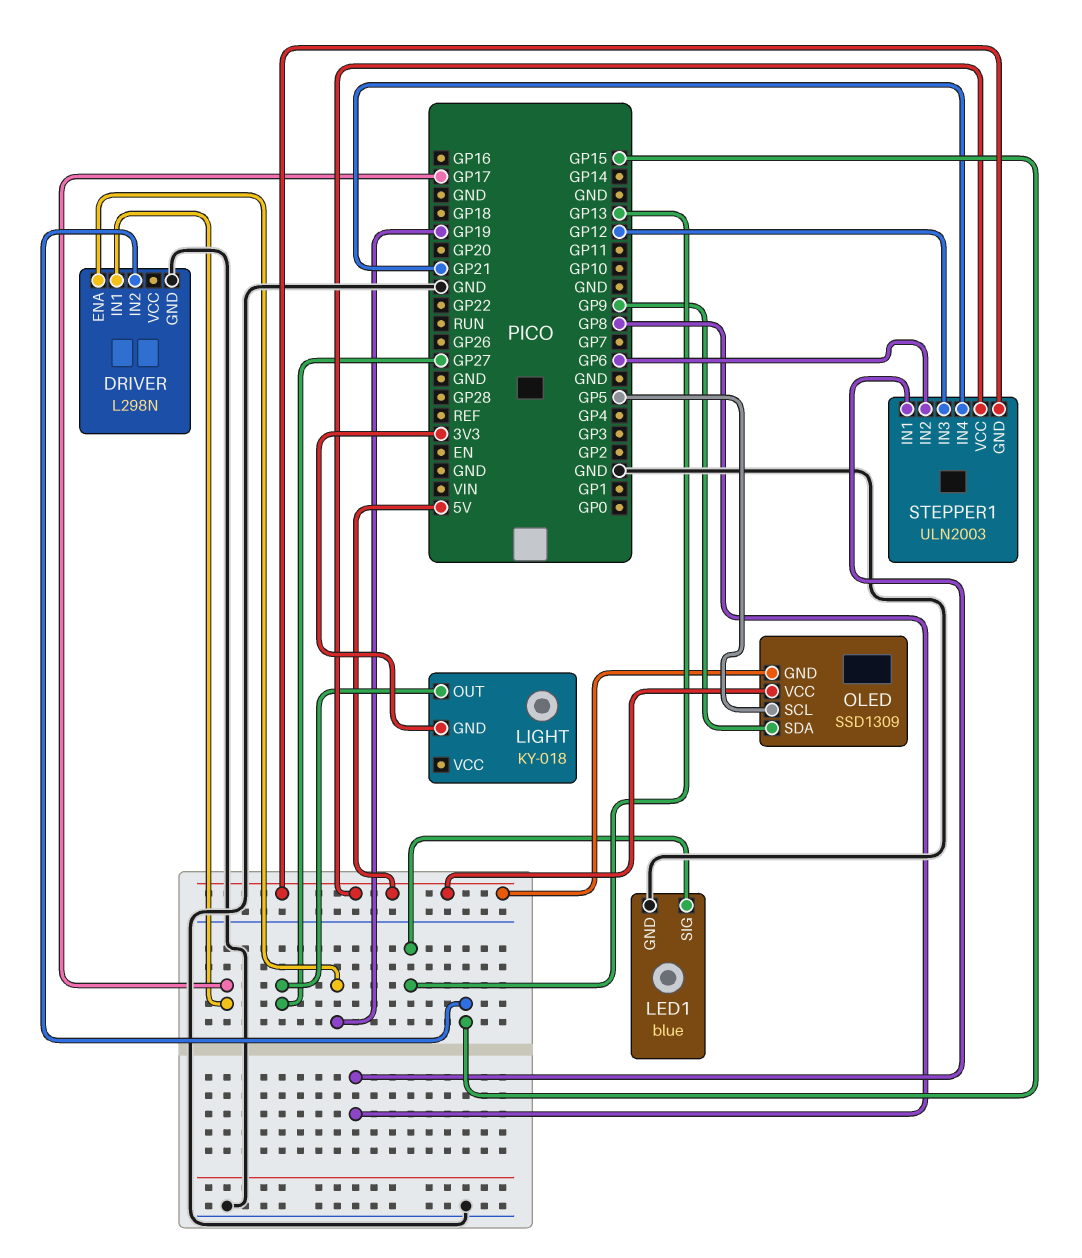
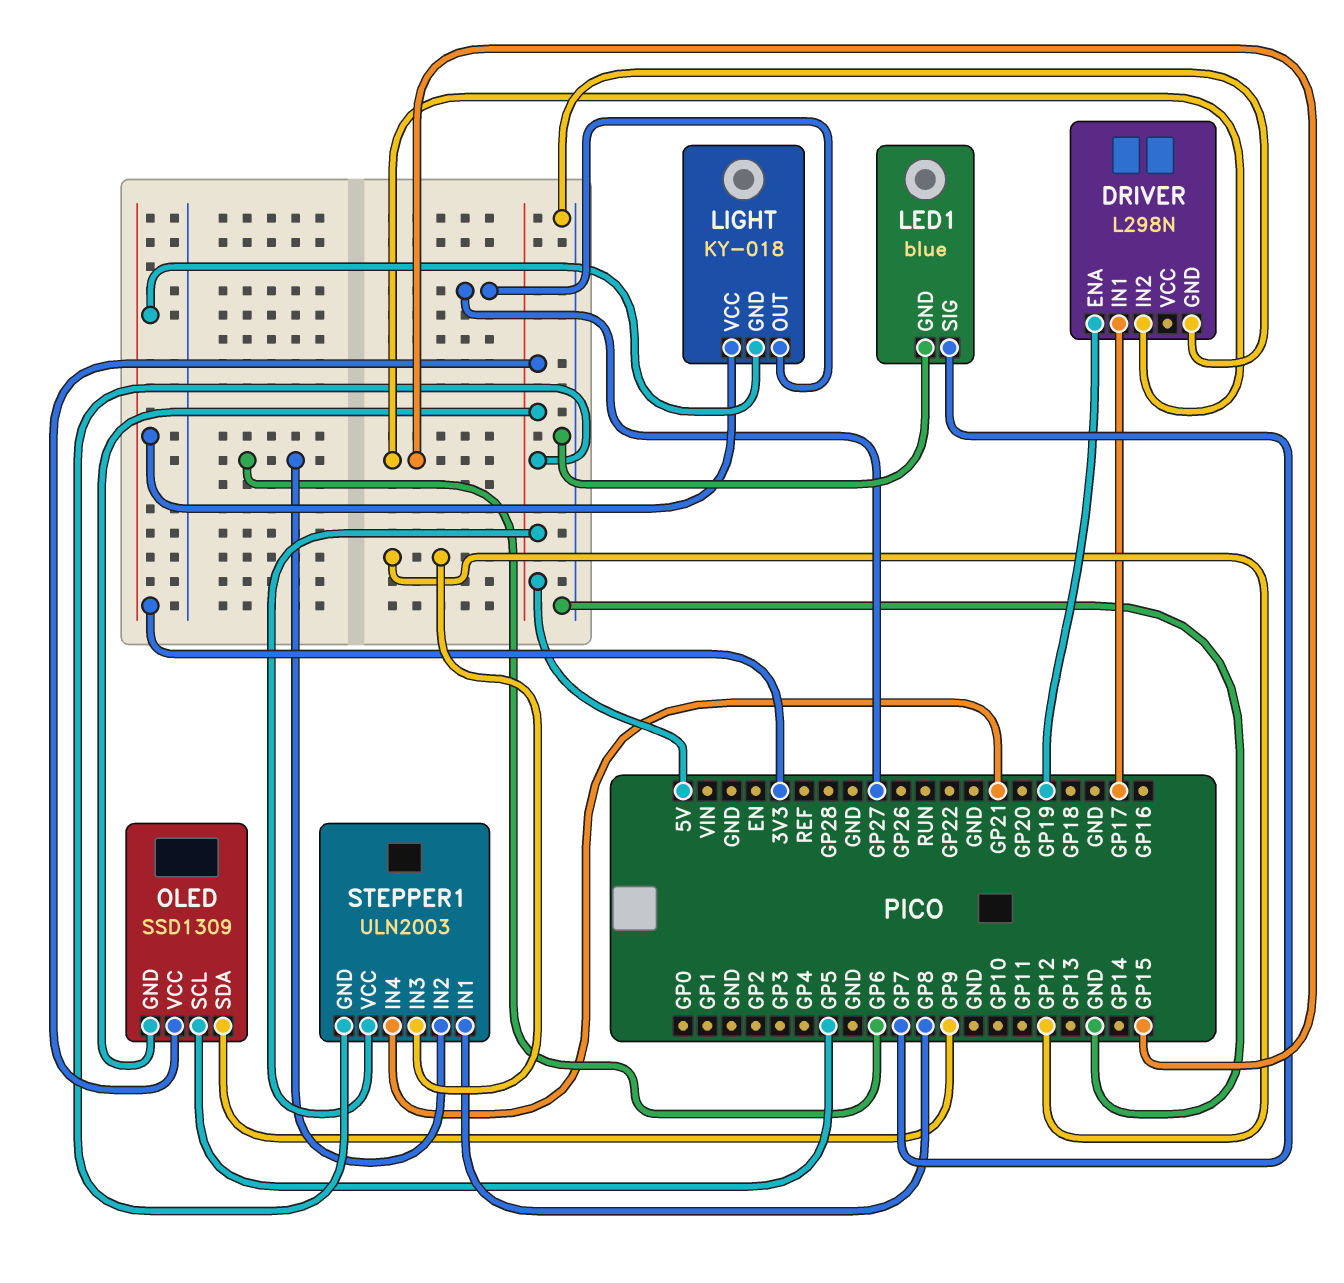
LED1 pin SIG: GP13 -> GP7
LIGHT pin VCC: none -> 3V3

